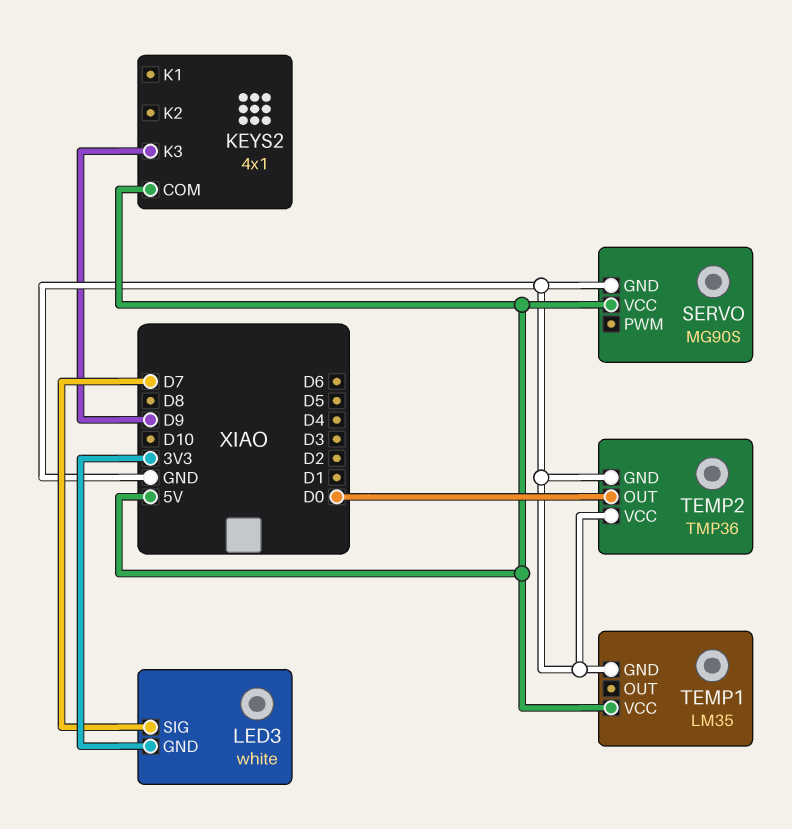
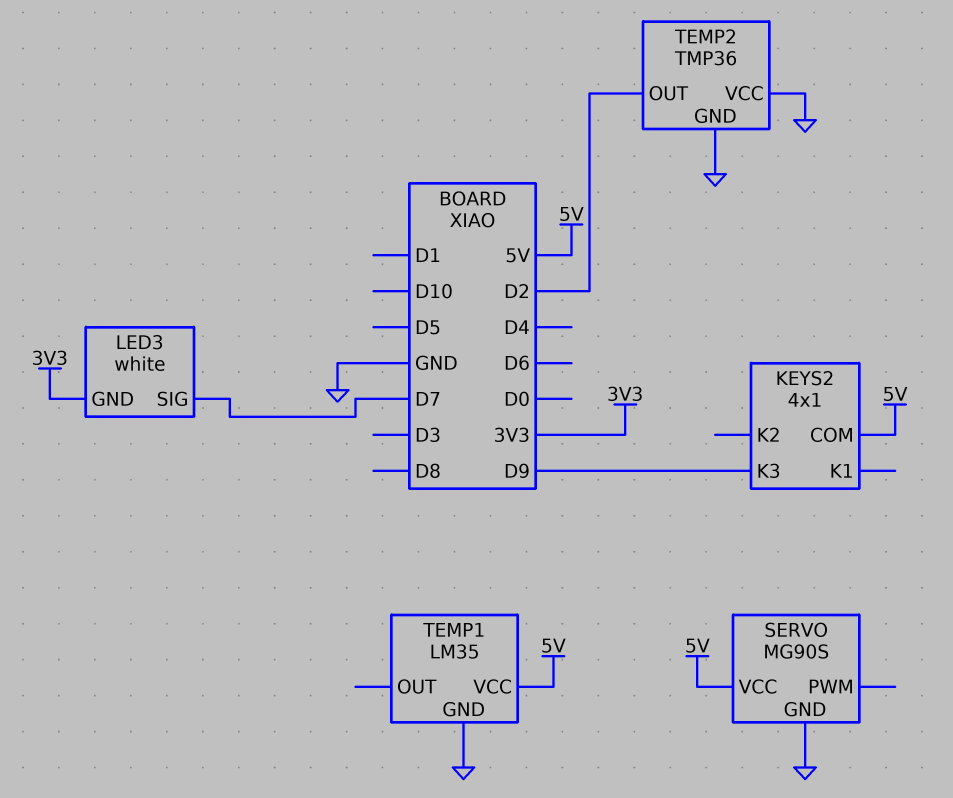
TEMP2 pin OUT: D0 -> D2

